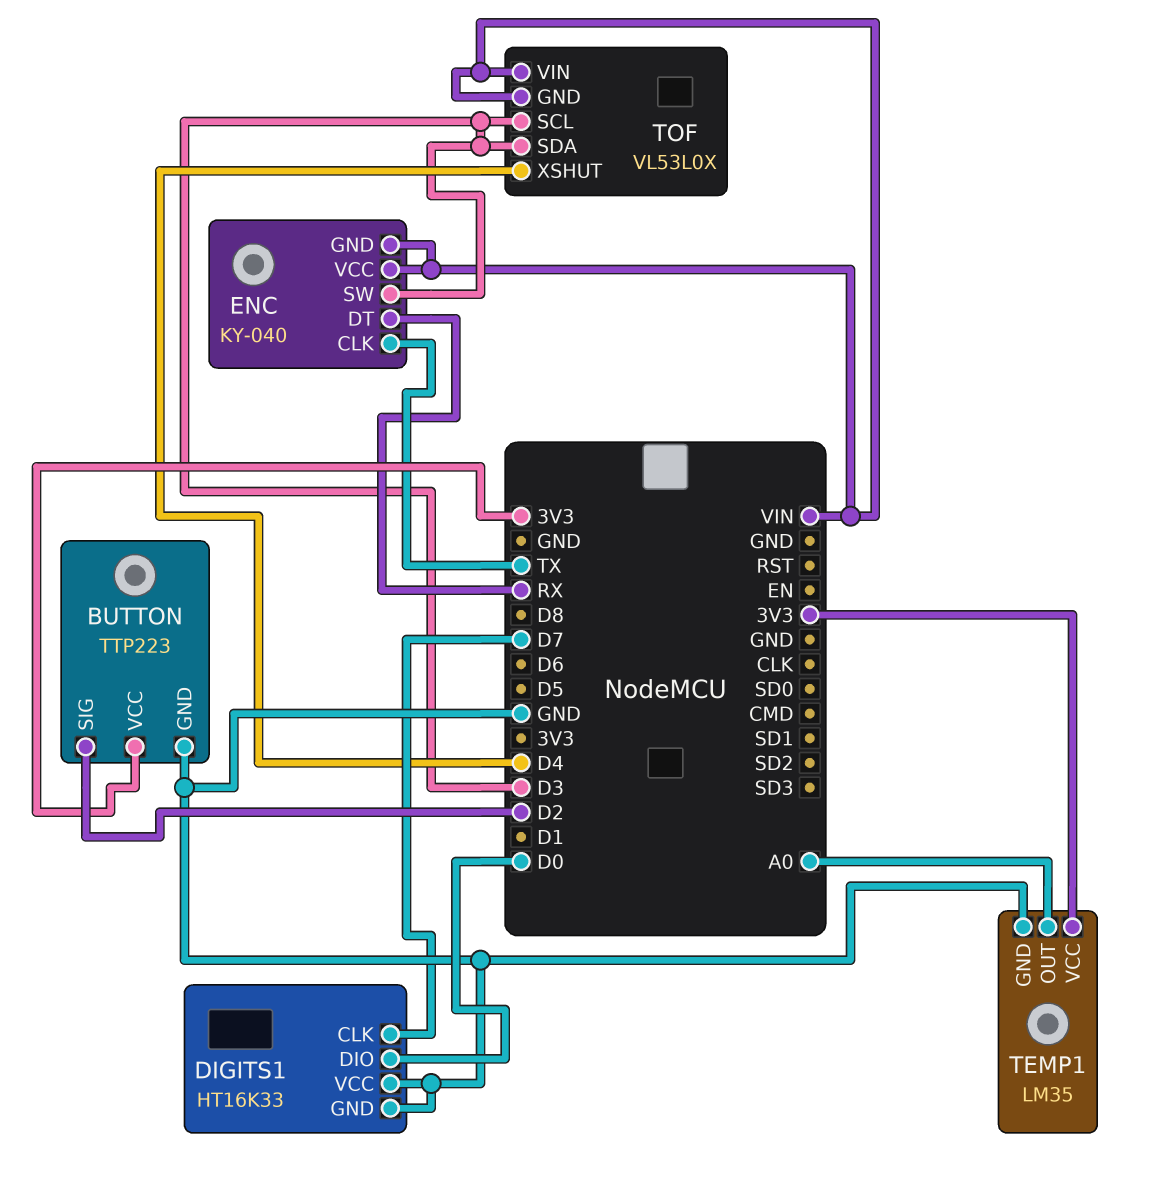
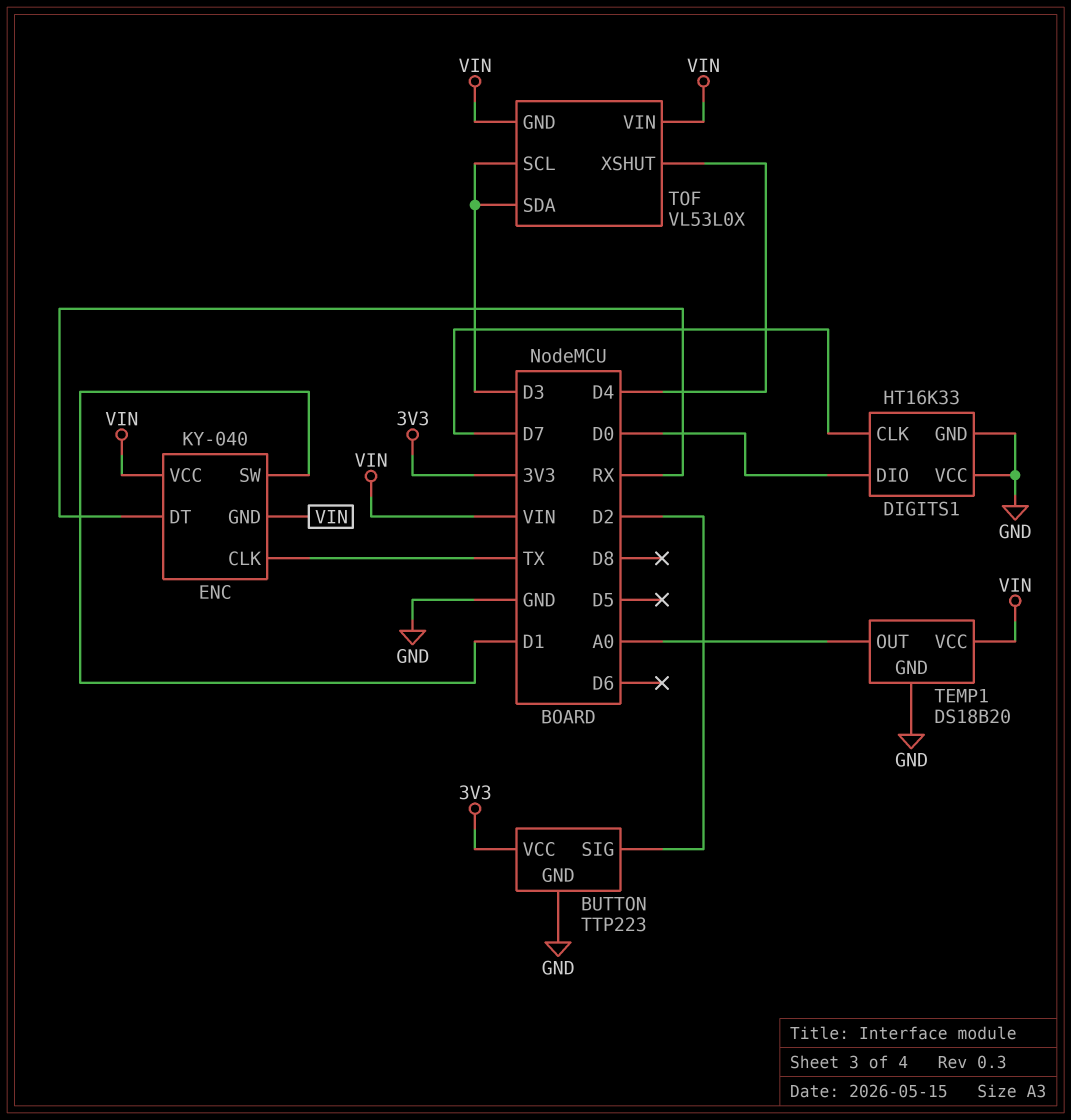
ENC pin SW: D3 -> D1
TEMP1: LM35 -> DS18B20
TEMP1 pin VCC: 3V3 -> VIN

